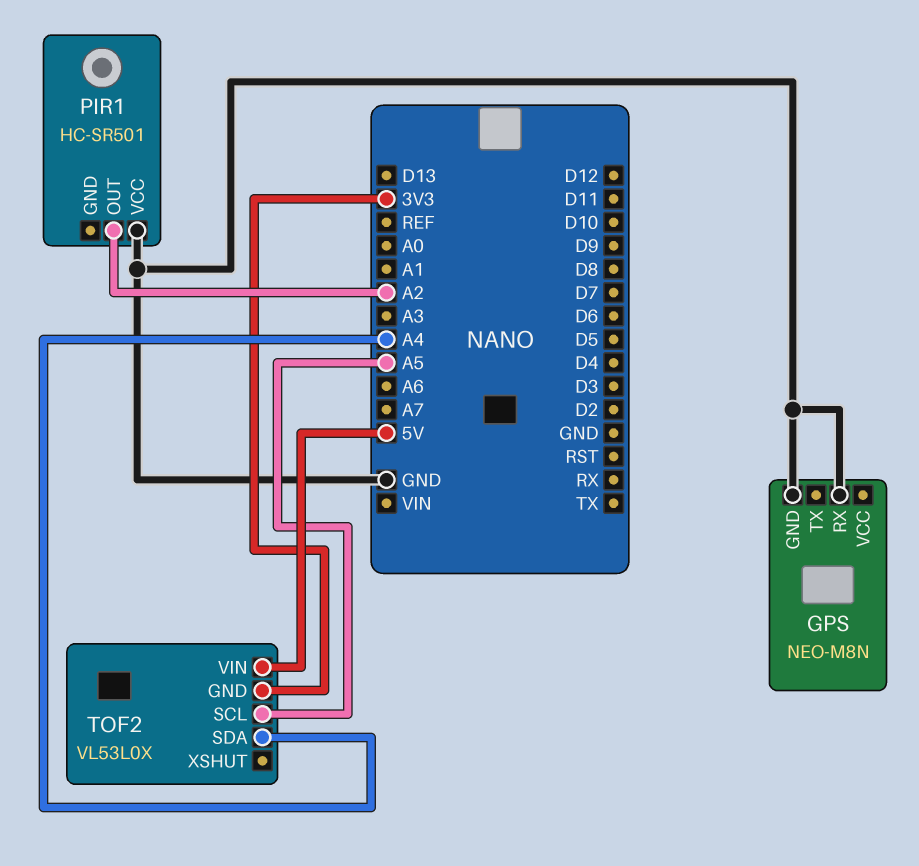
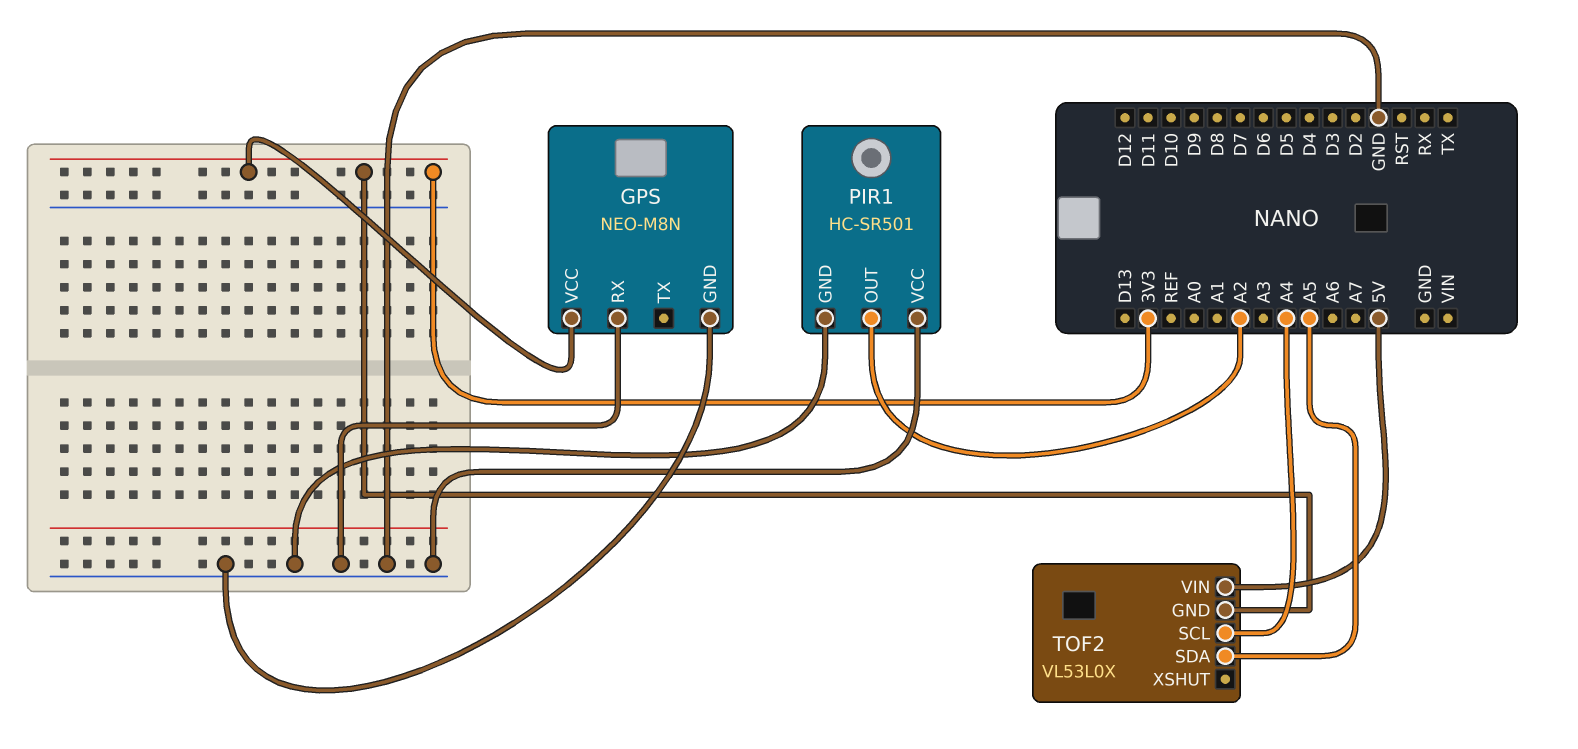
GPS pin VCC: none -> 3V3
PIR1 pin GND: none -> GND
TOF2 pin SCL: A5 -> A4
TOF2 pin SDA: A4 -> A5

